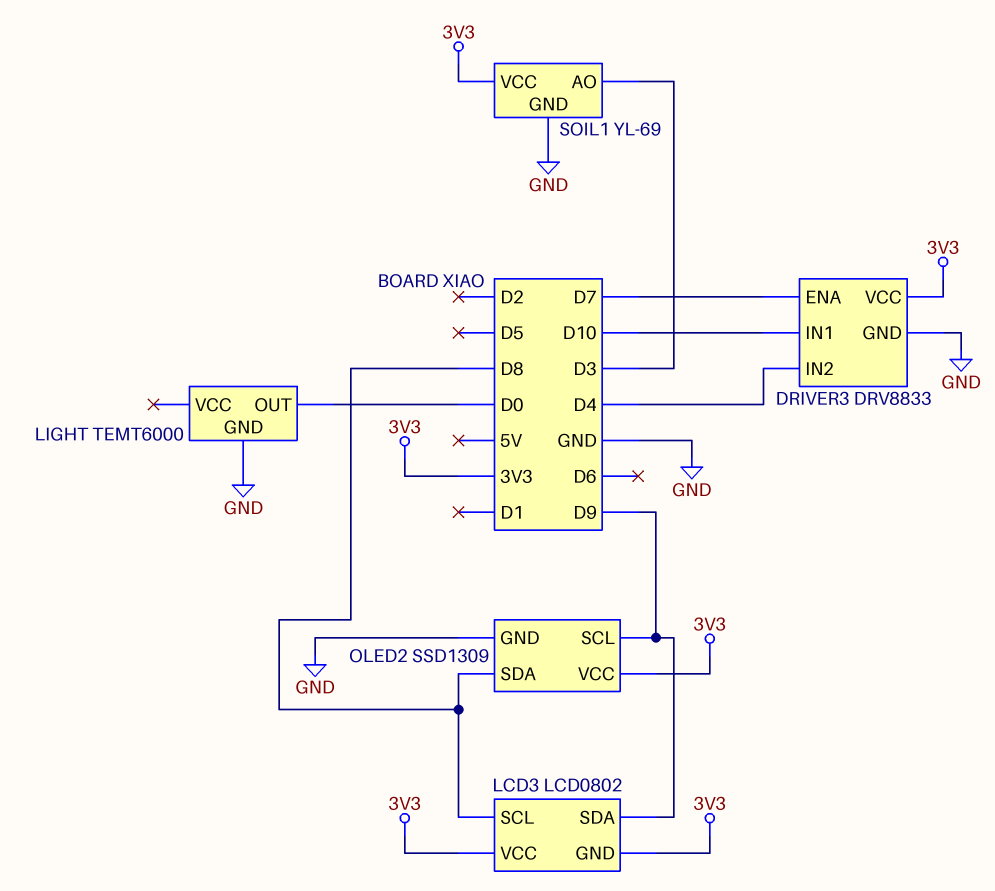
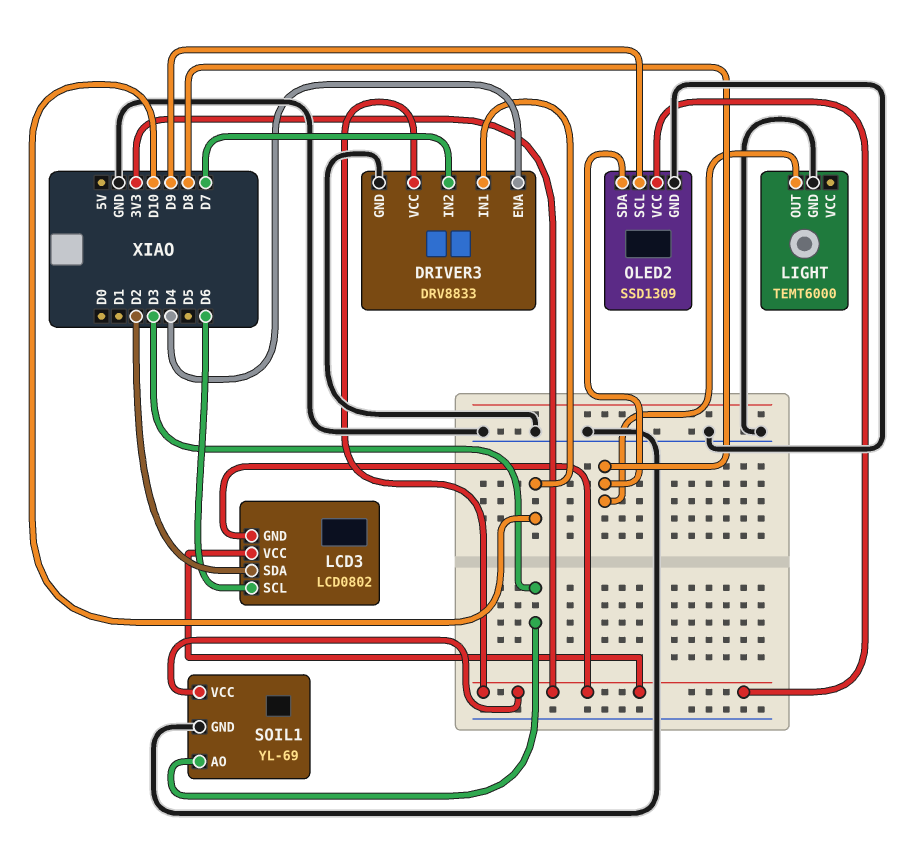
DRIVER3 pin ENA: D7 -> D4
DRIVER3 pin IN2: D4 -> D7
LCD3 pin SCL: D8 -> D6
LCD3 pin SDA: D9 -> D2
LIGHT pin OUT: D0 -> D8

